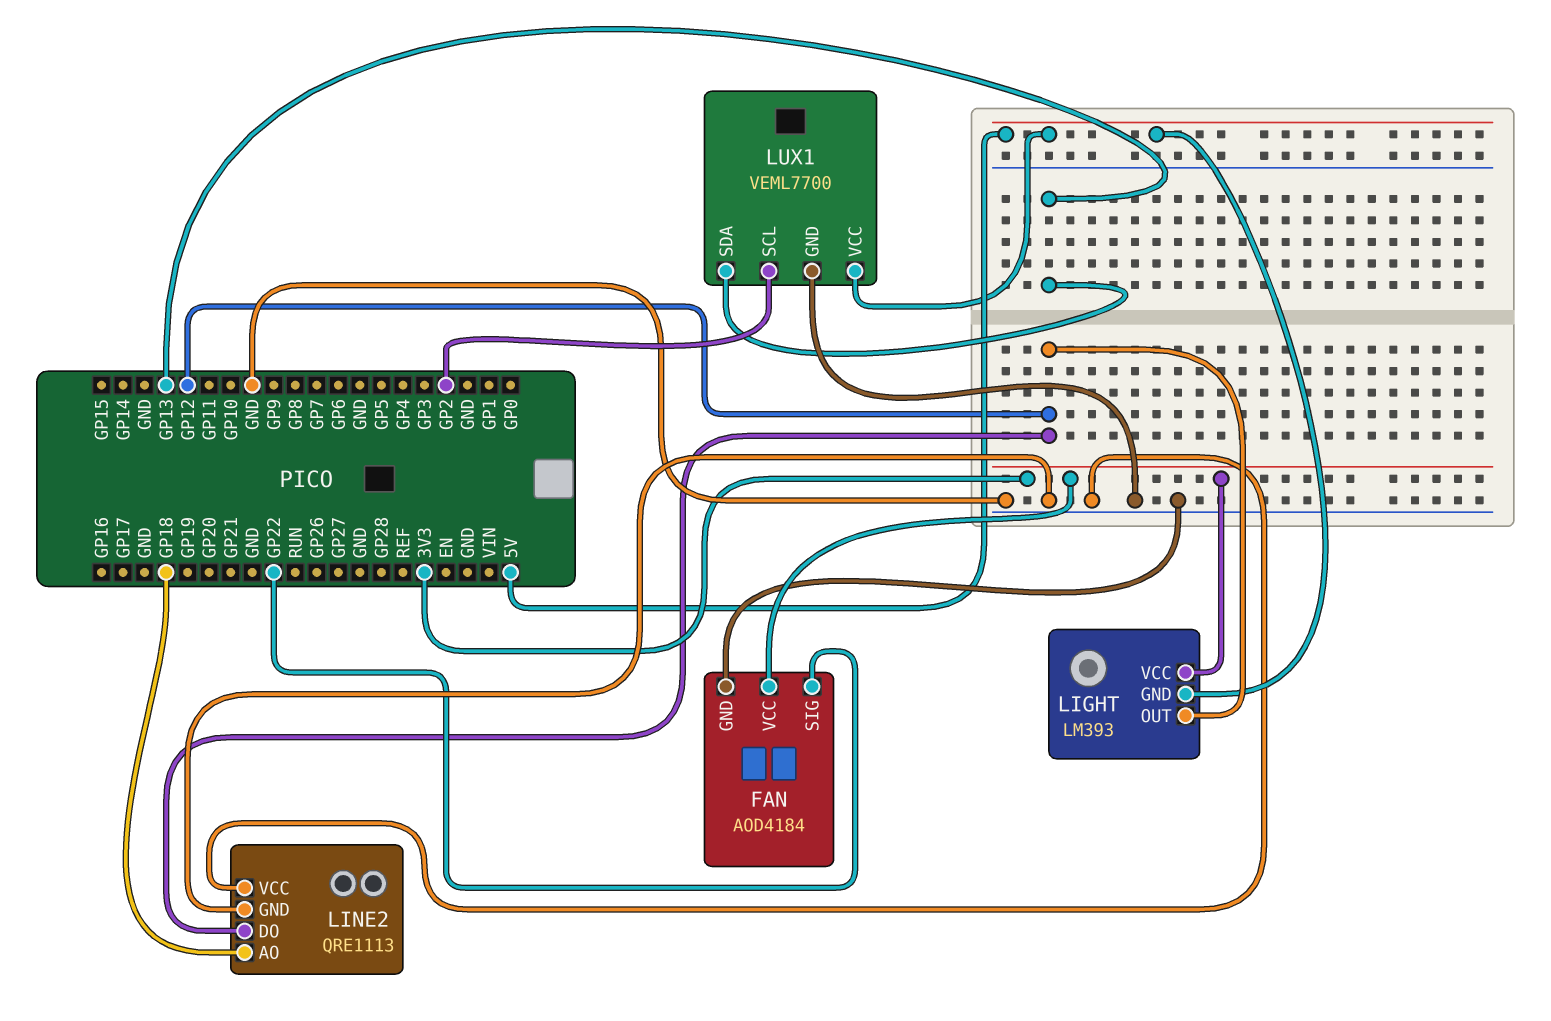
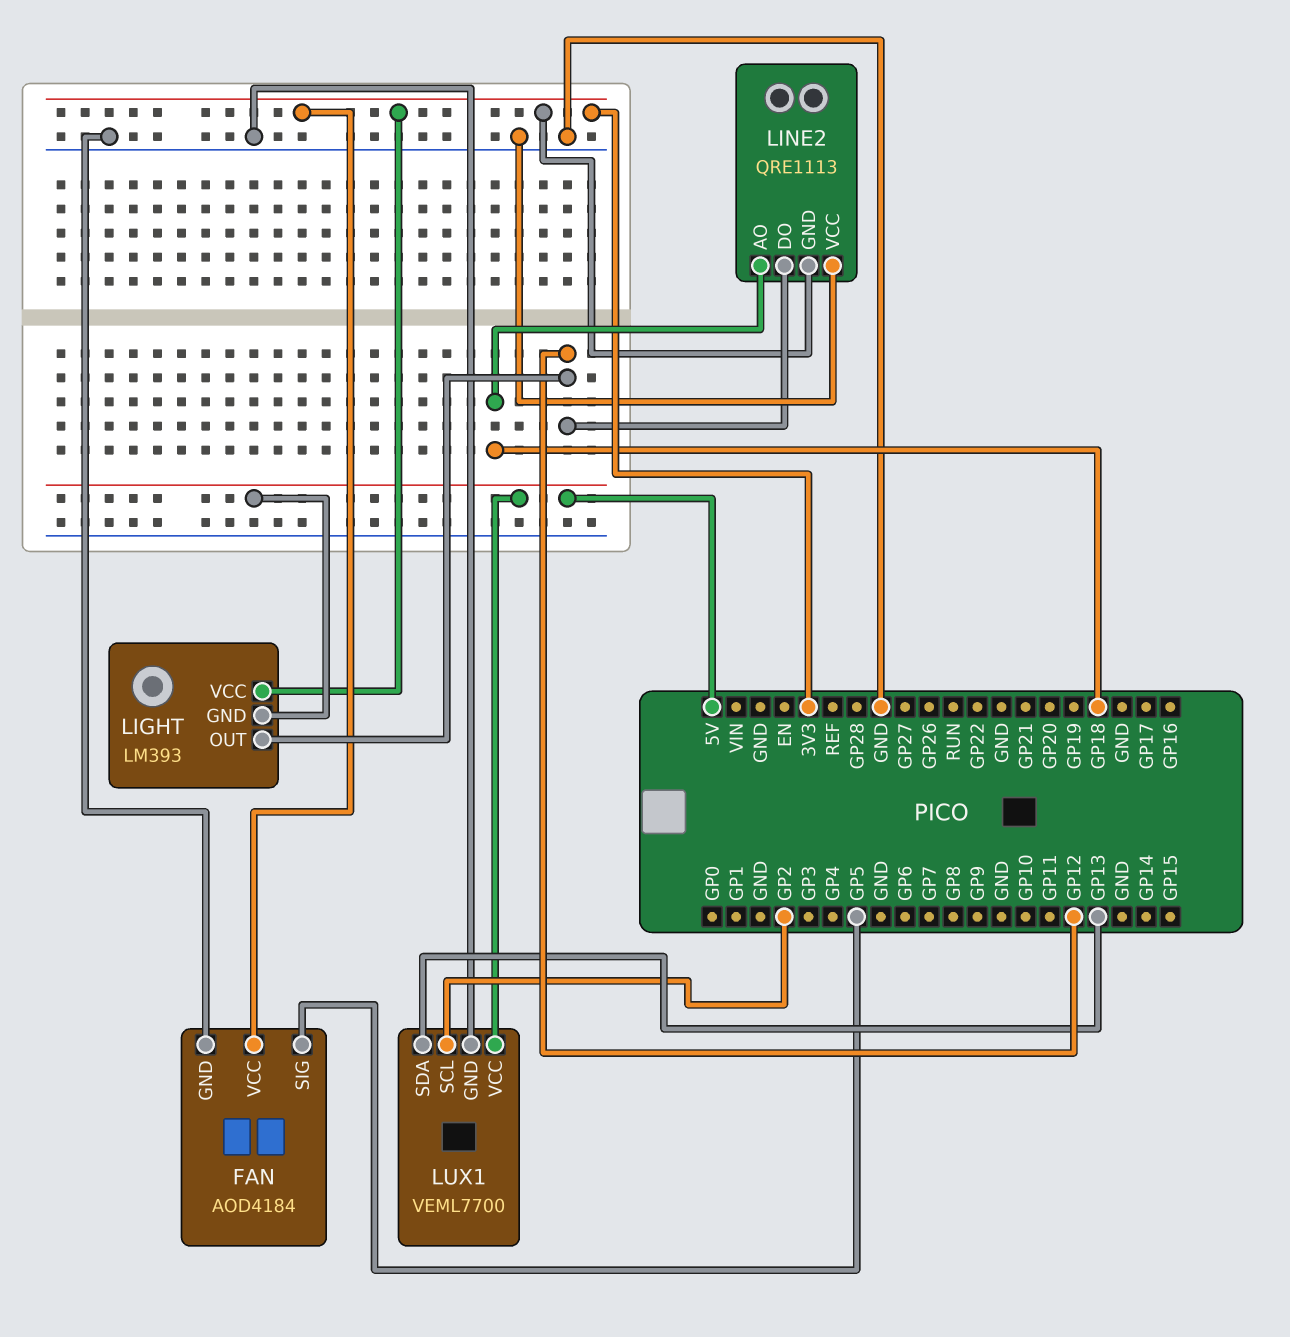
FAN pin SIG: GP22 -> GP5
LINE2 pin GND: GND -> 3V3

